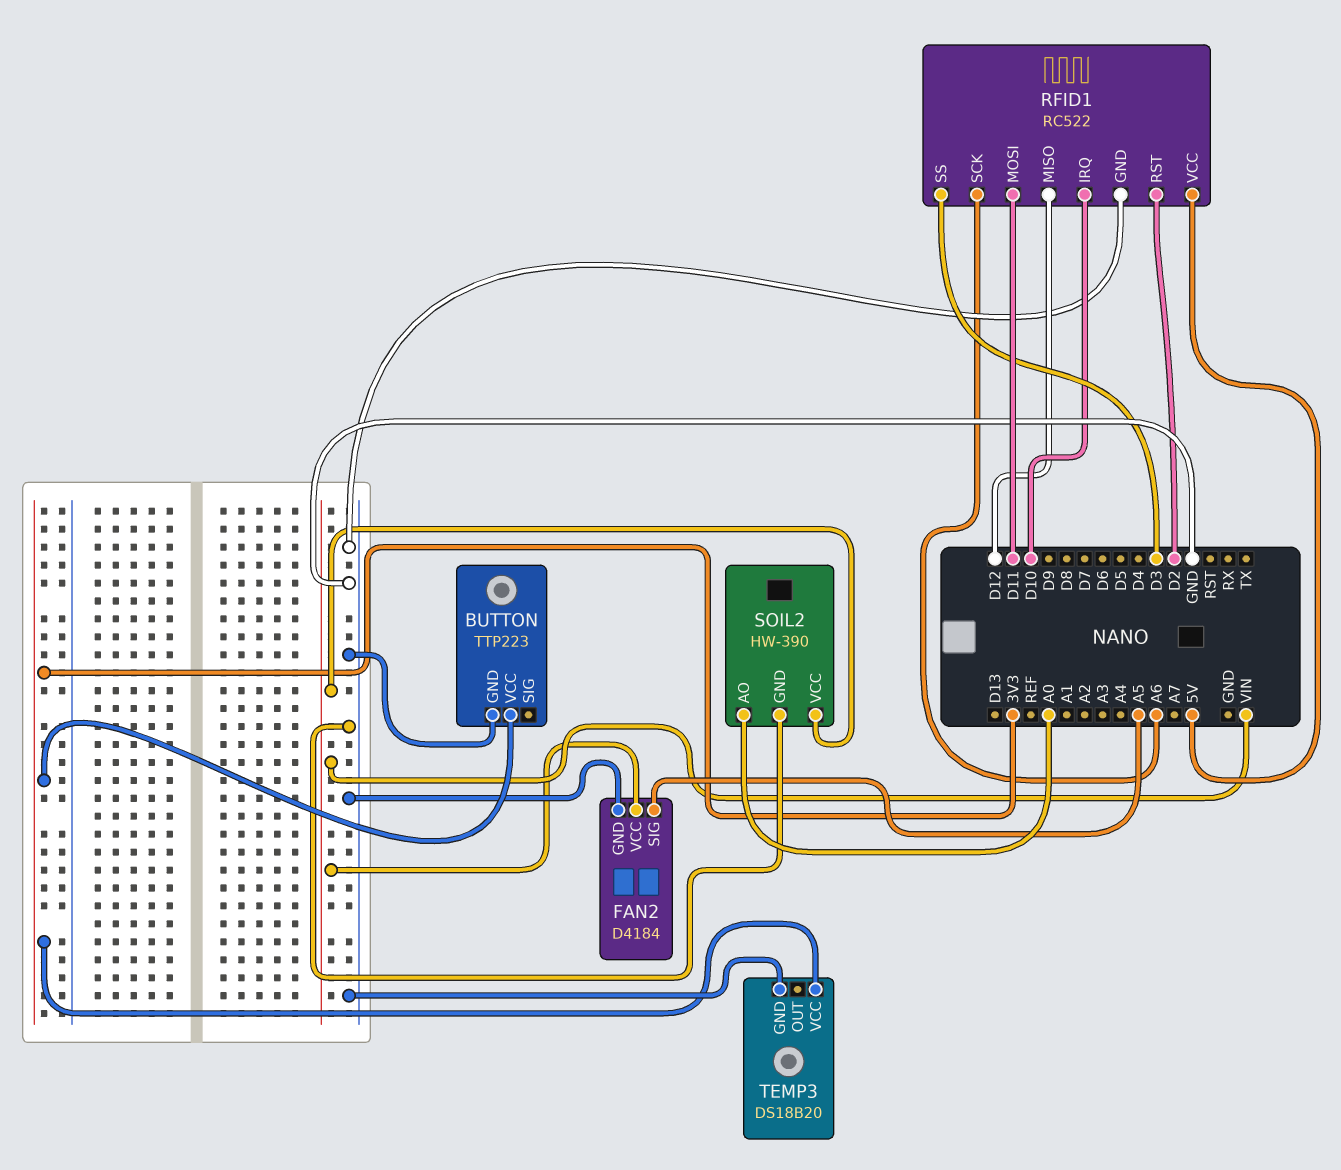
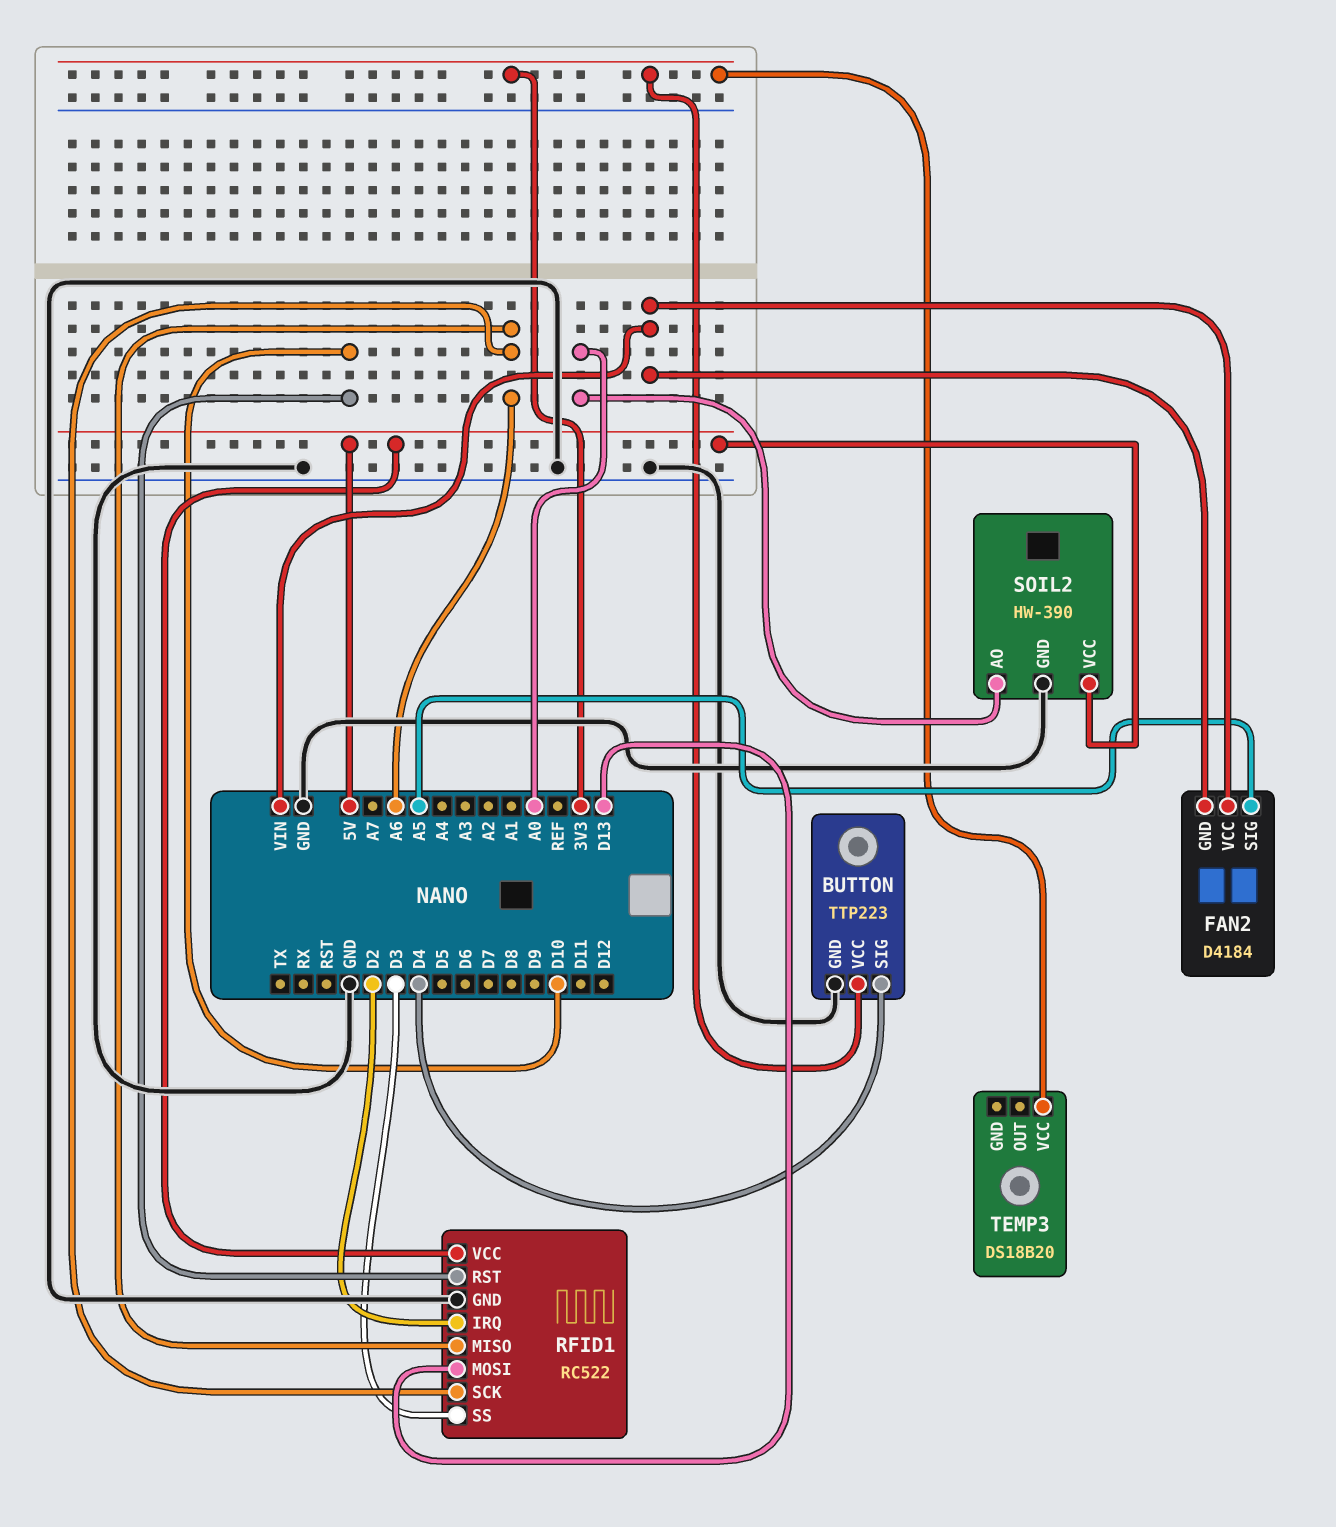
BUTTON pin SIG: none -> D4
FAN2 pin GND: GND -> VIN
RFID1 pin IRQ: D10 -> D2
RFID1 pin MISO: D12 -> A6
RFID1 pin MOSI: D11 -> D13
RFID1 pin RST: D2 -> D10
SOIL2 pin VCC: VIN -> 5V
TEMP3 pin GND: GND -> none

